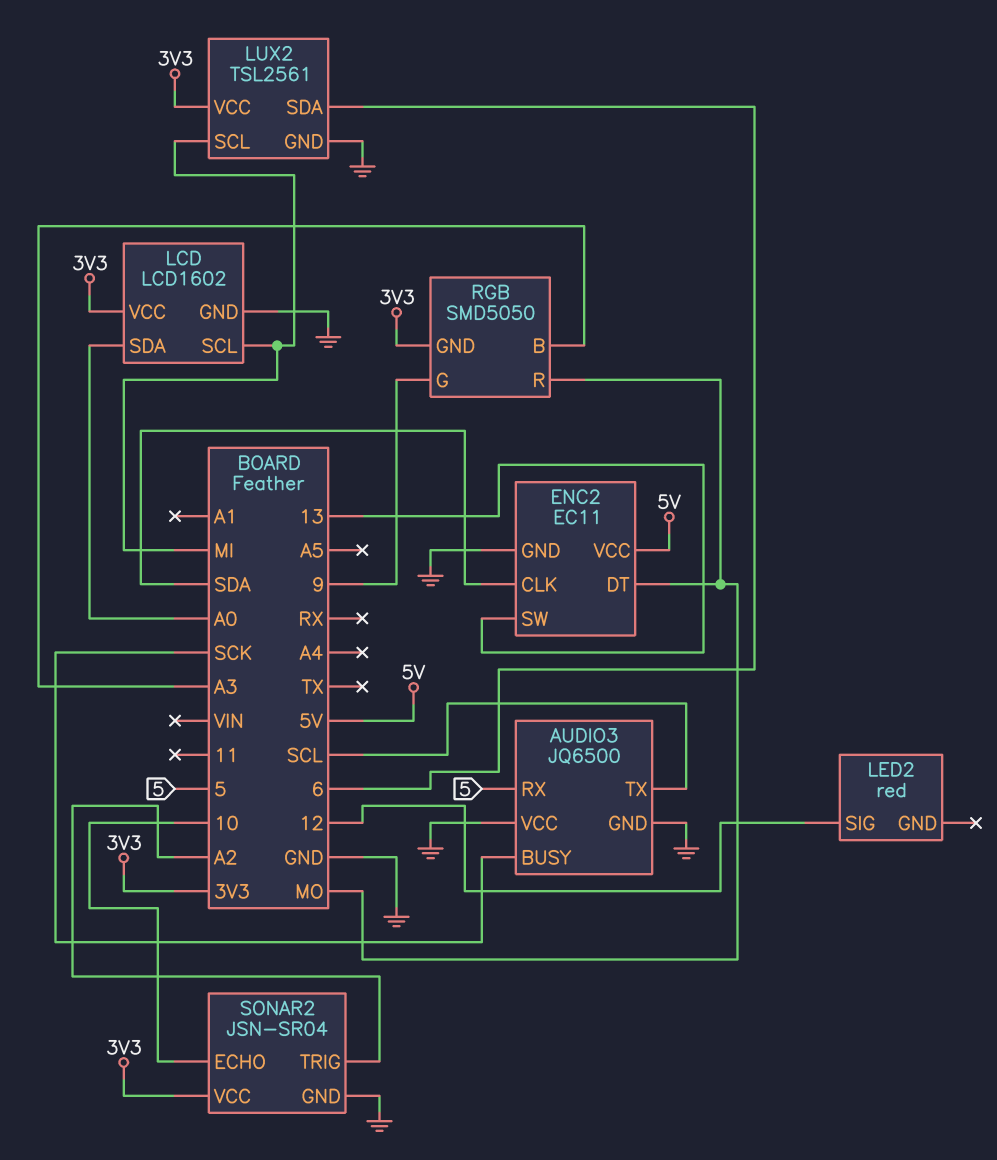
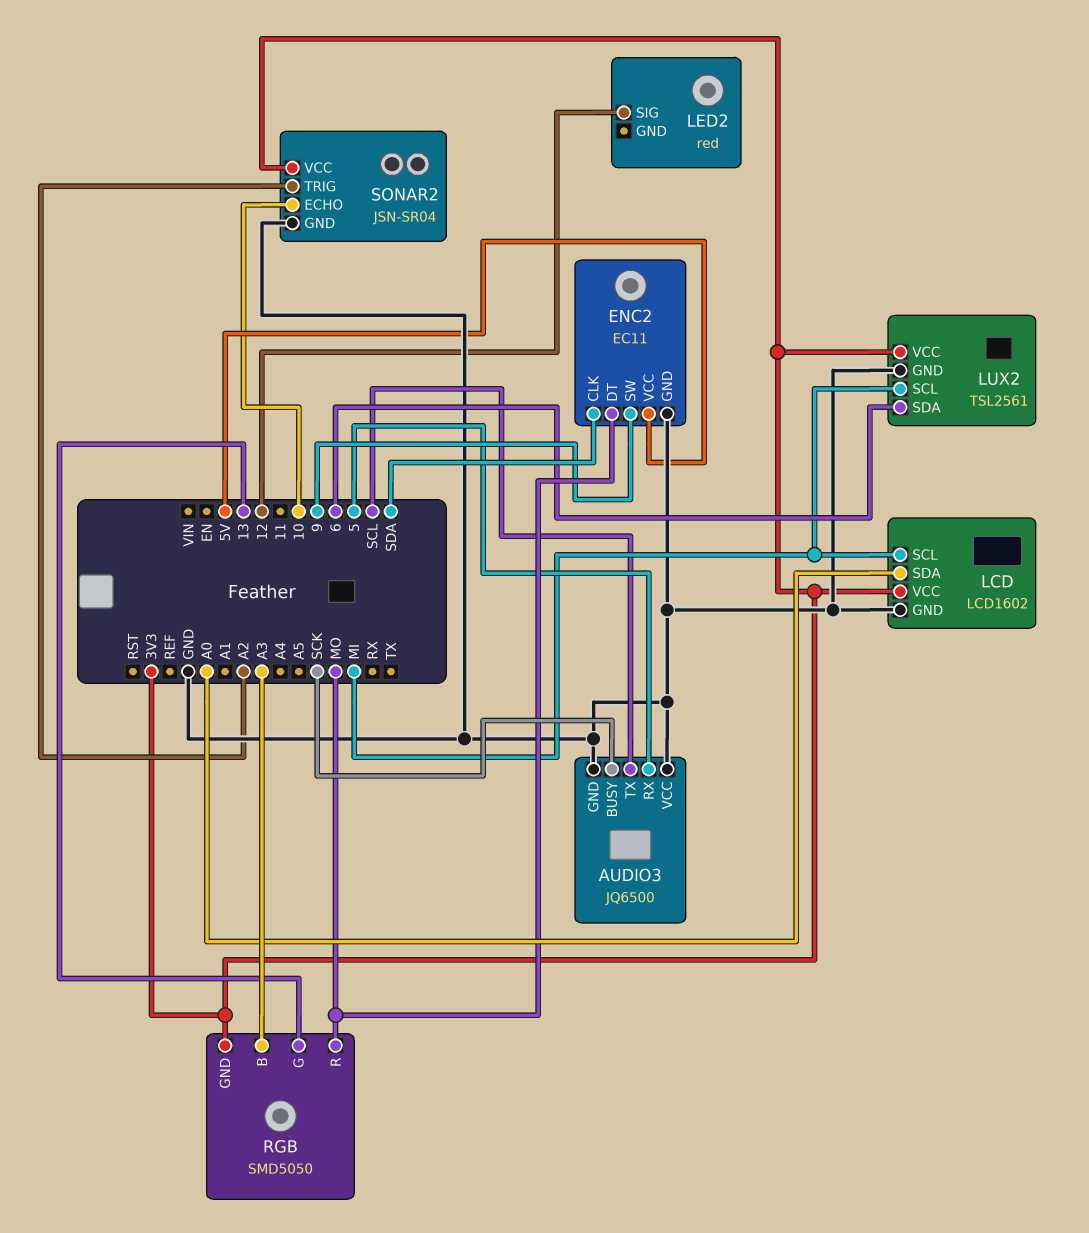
ENC2 pin SW: 13 -> 9
RGB pin G: 9 -> 13

